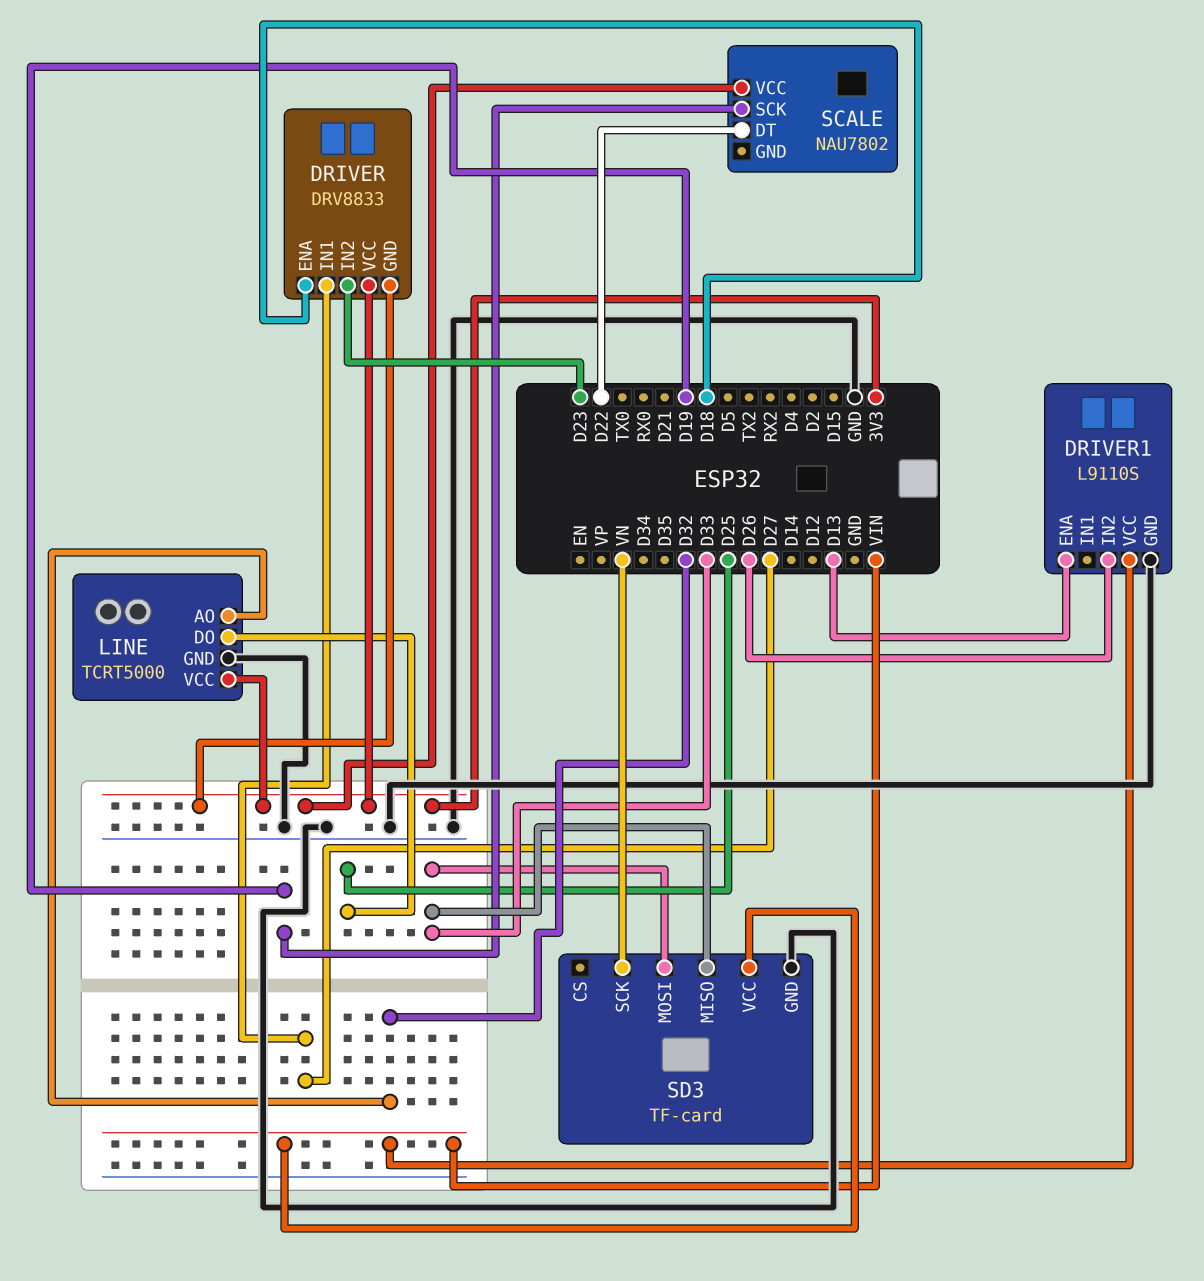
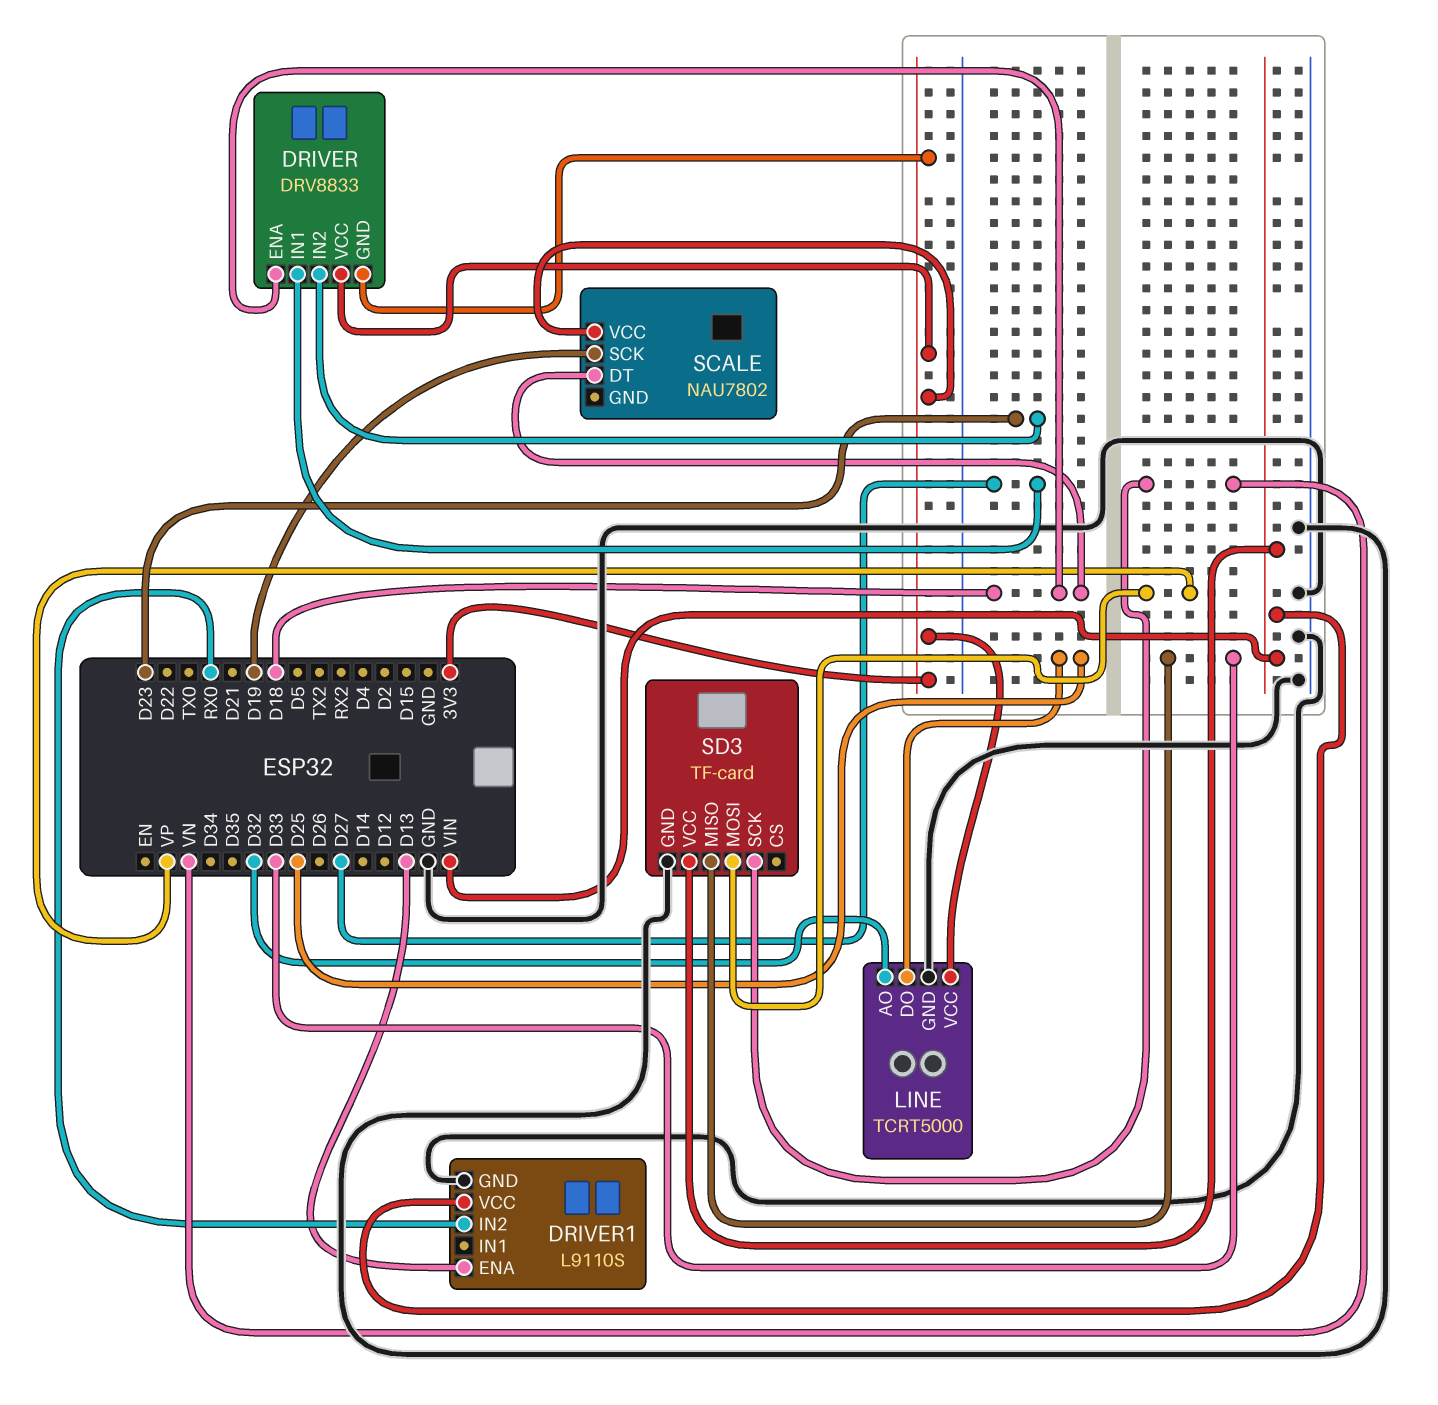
DRIVER1 pin IN2: D26 -> RX0
SCALE pin DT: D22 -> D18
SD3 pin MOSI: D33 -> VP

